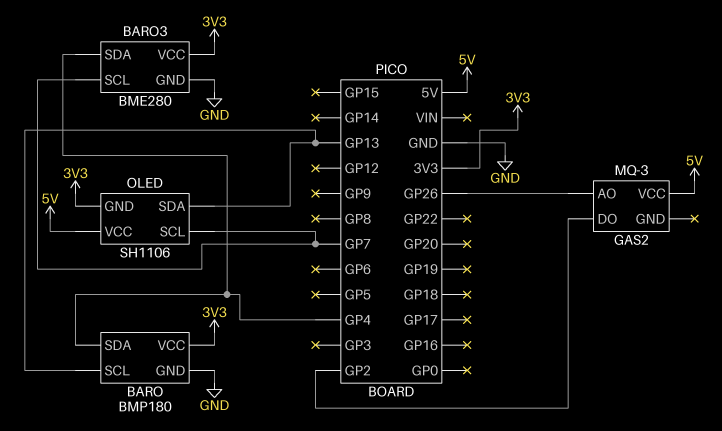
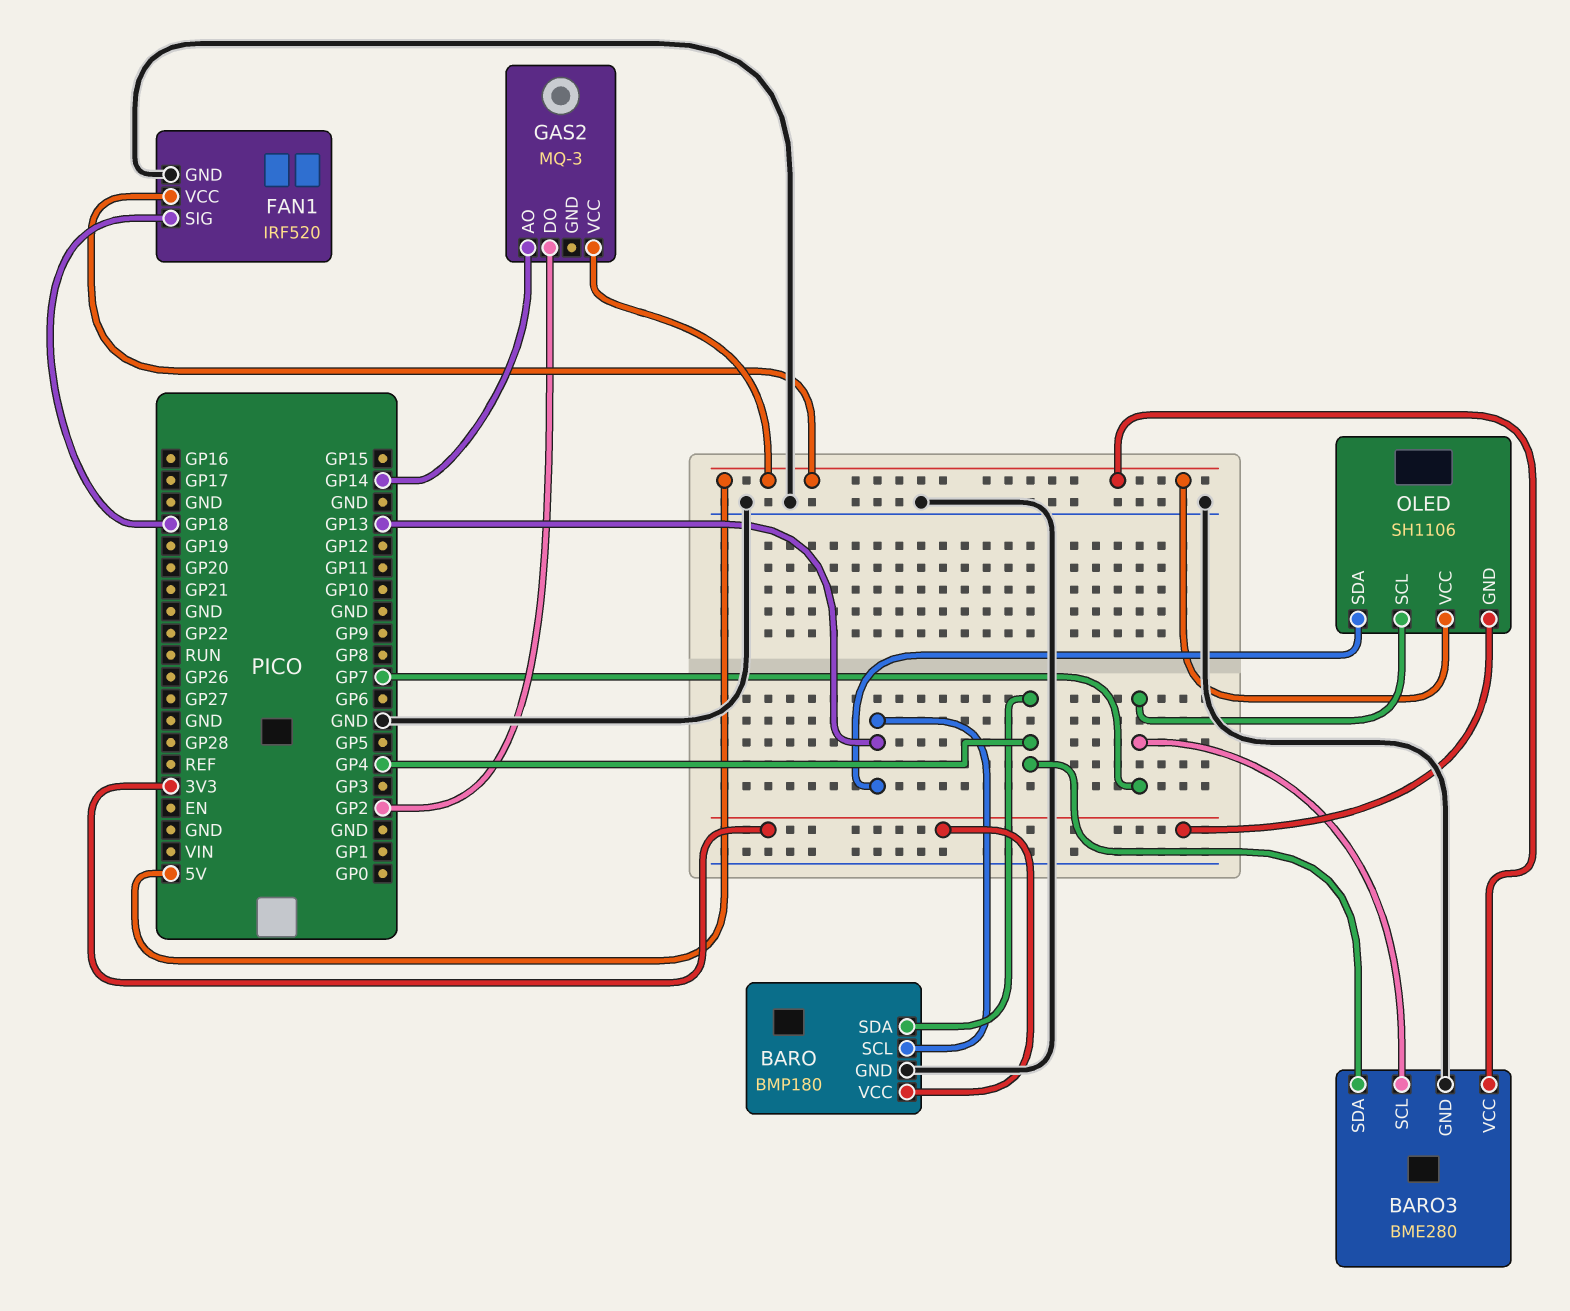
BARO3 pin VCC: 3V3 -> 5V
FAN1: none -> IRF520
FAN1 pin GND: none -> GND
FAN1 pin SIG: none -> GP18
FAN1 pin VCC: none -> 5V
GAS2 pin AO: GP26 -> GP14

